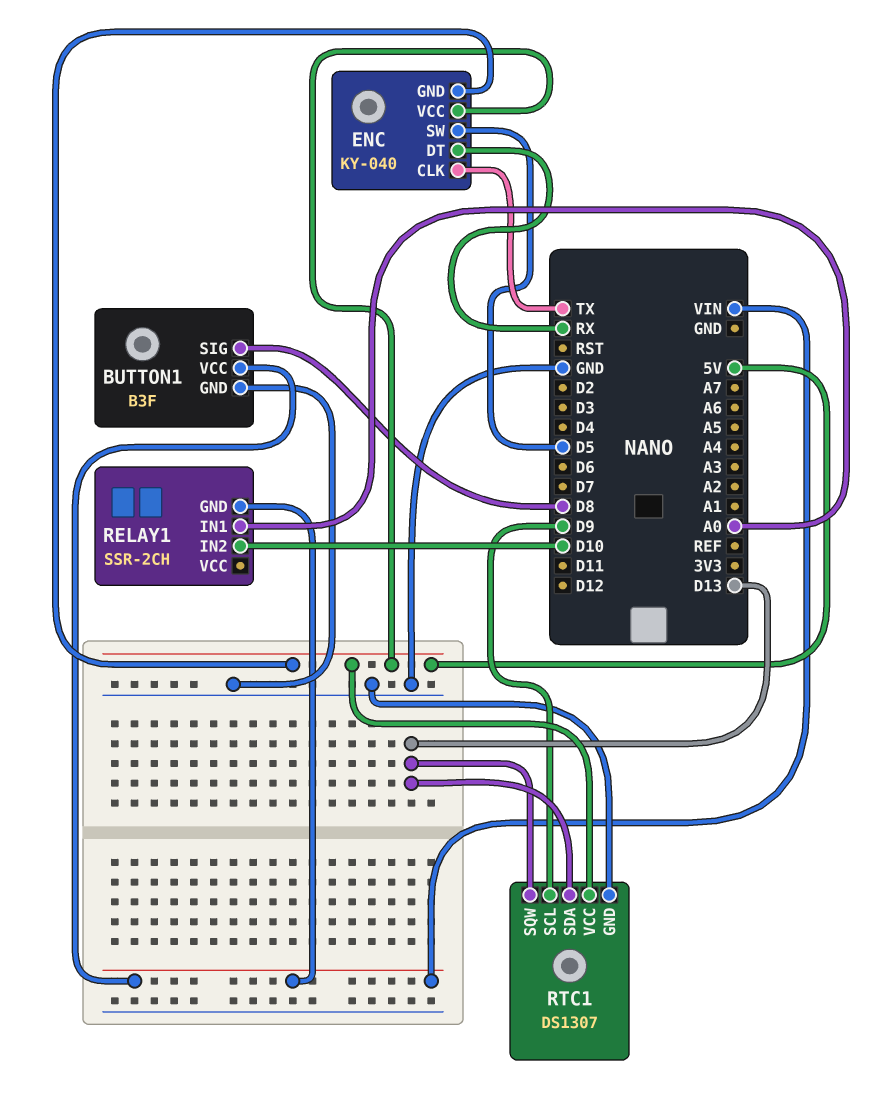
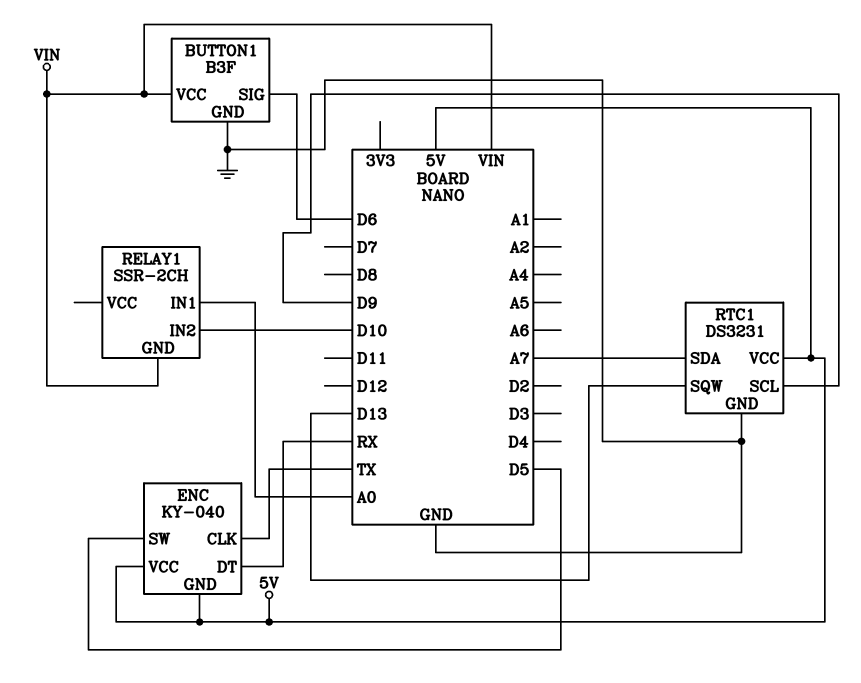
BUTTON1 pin SIG: D8 -> D6
RTC1: DS1307 -> DS3231
RTC1 pin SDA: D13 -> A7

